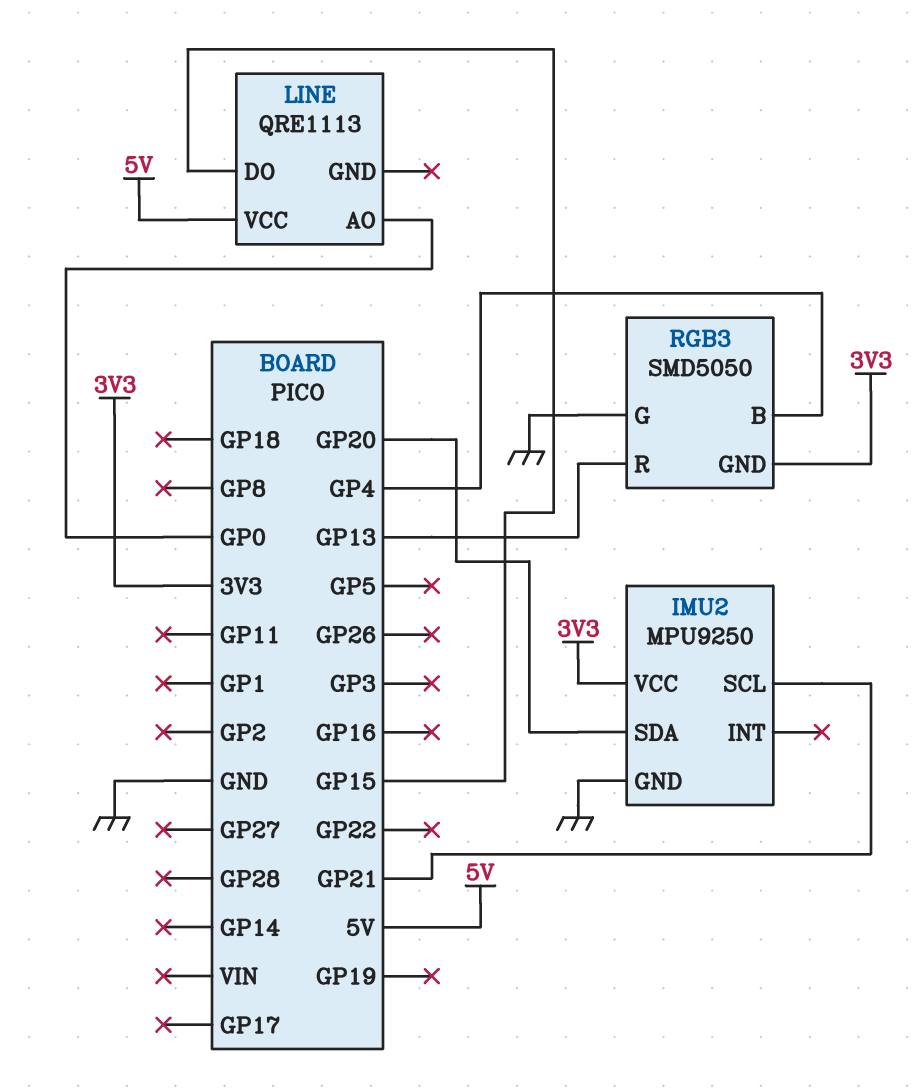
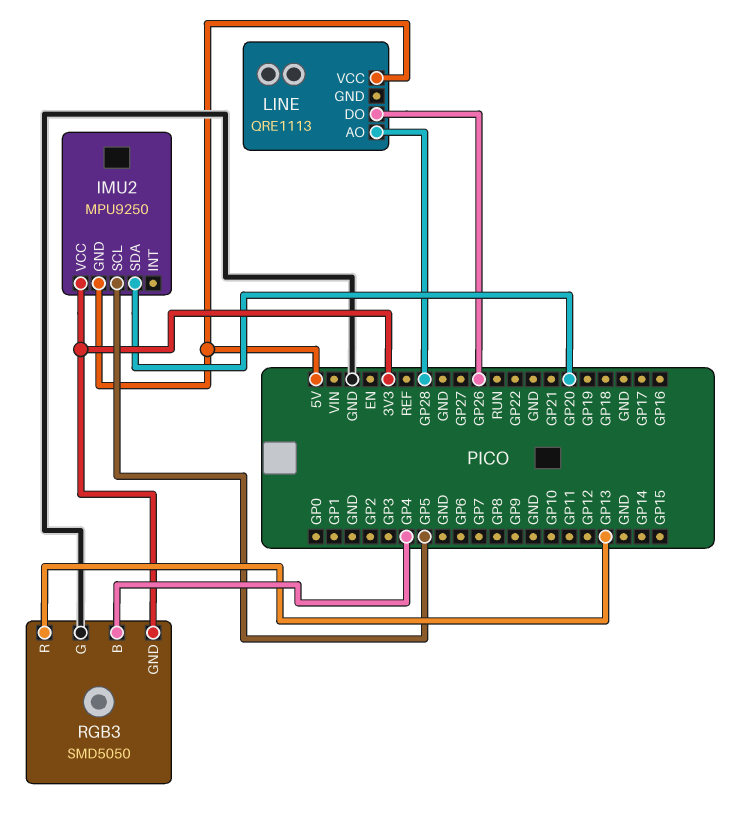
IMU2 pin GND: GND -> 5V
IMU2 pin SCL: GP21 -> GP5
LINE pin AO: GP0 -> GP28
LINE pin DO: GP15 -> GP26

